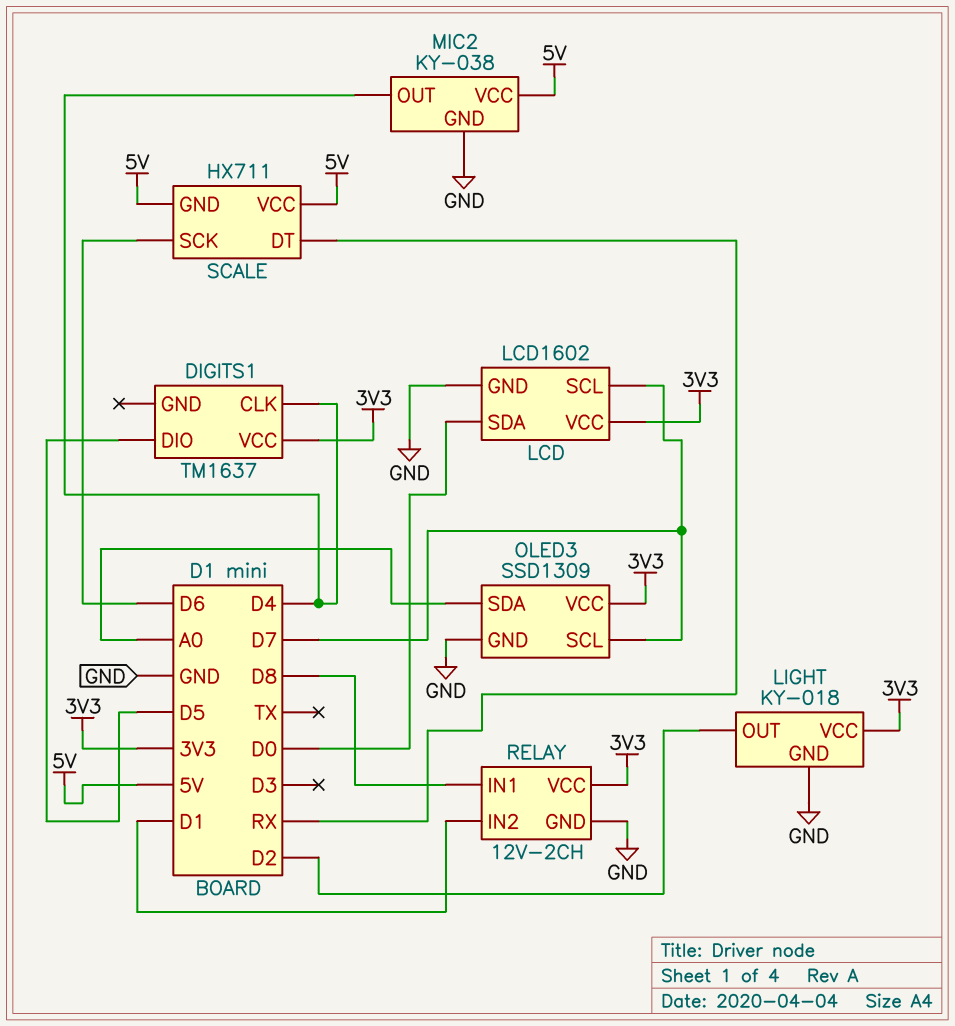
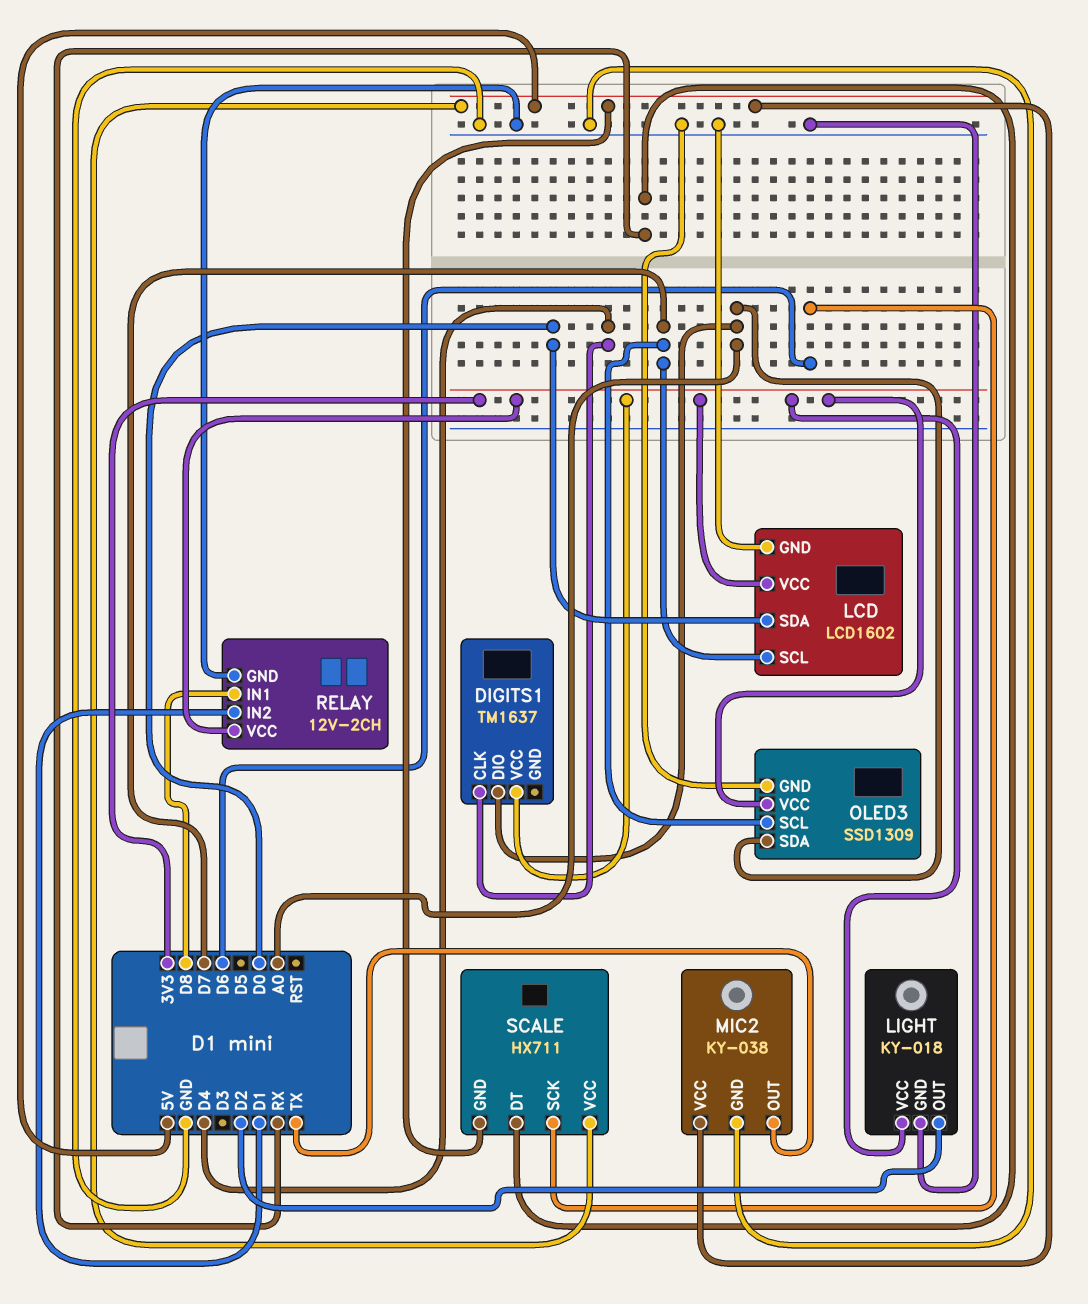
DIGITS1 pin DIO: D5 -> A0
MIC2 pin OUT: D4 -> TX

